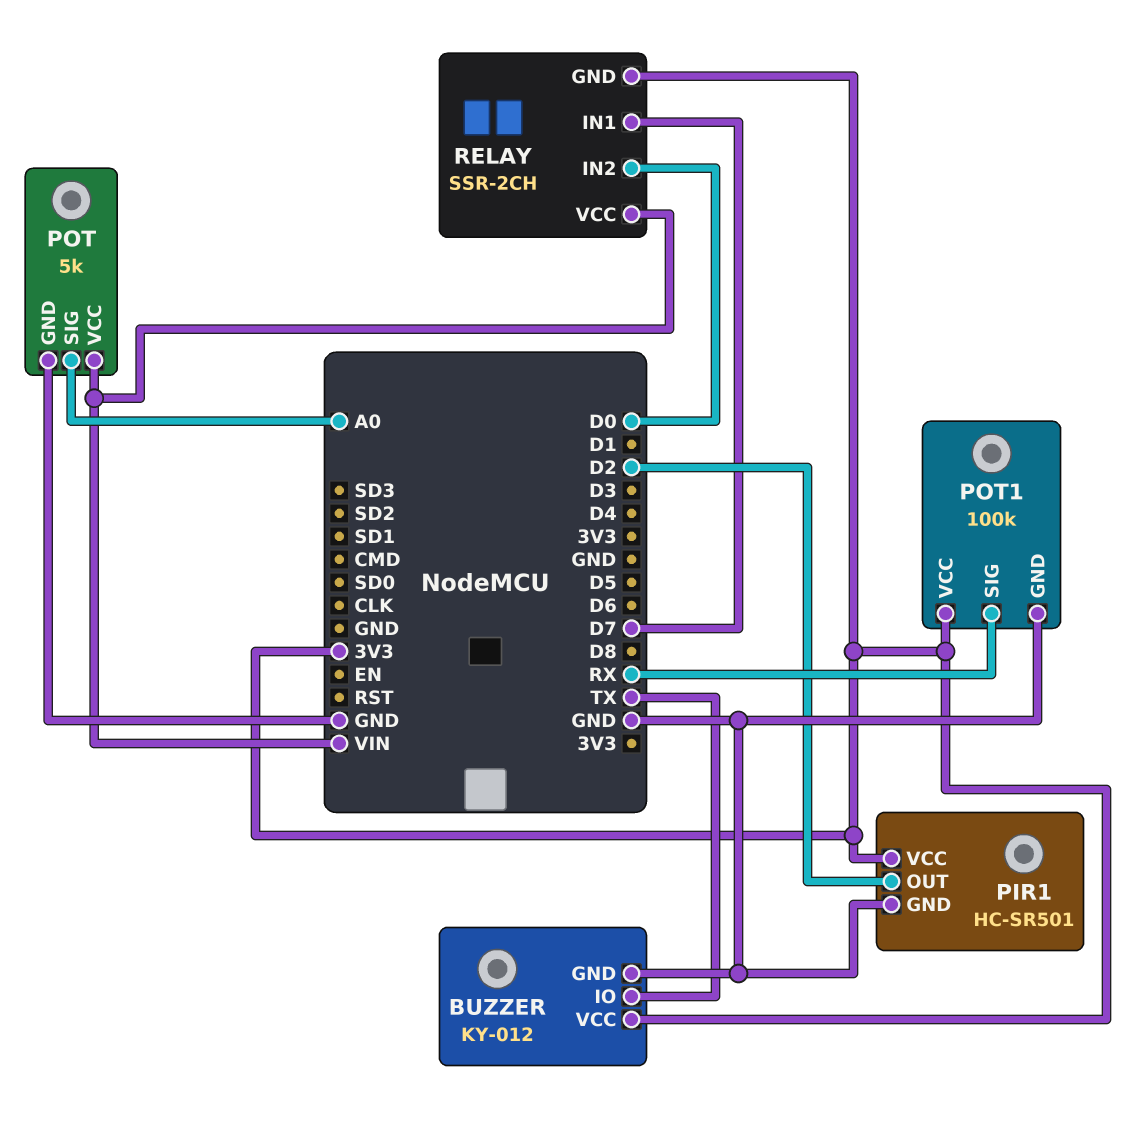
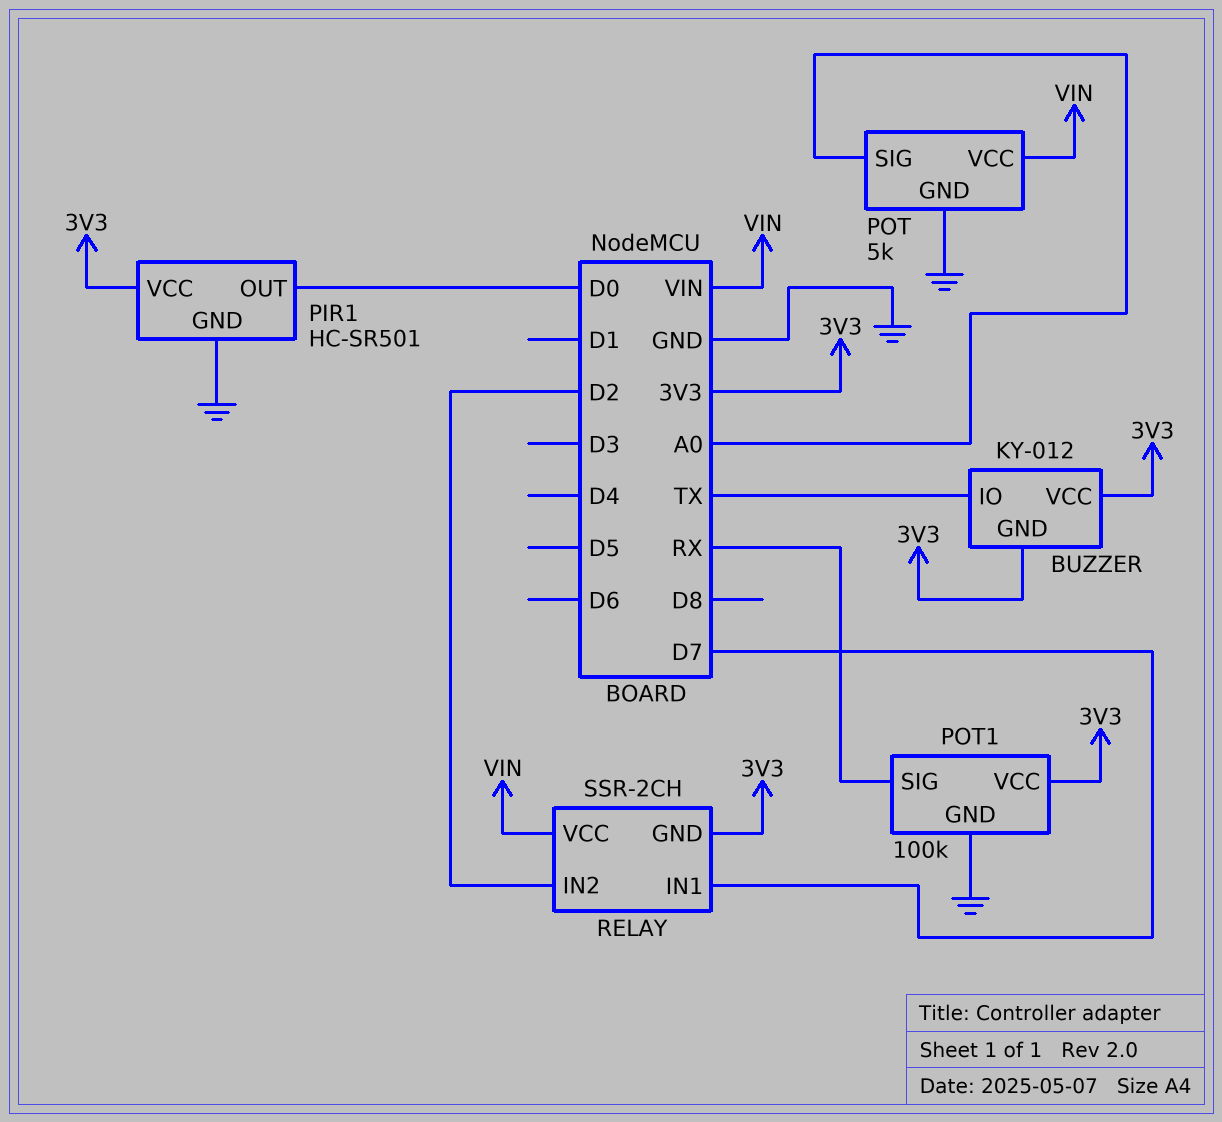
BUZZER pin GND: GND -> 3V3
PIR1 pin OUT: D2 -> D0
RELAY pin IN2: D0 -> D2

